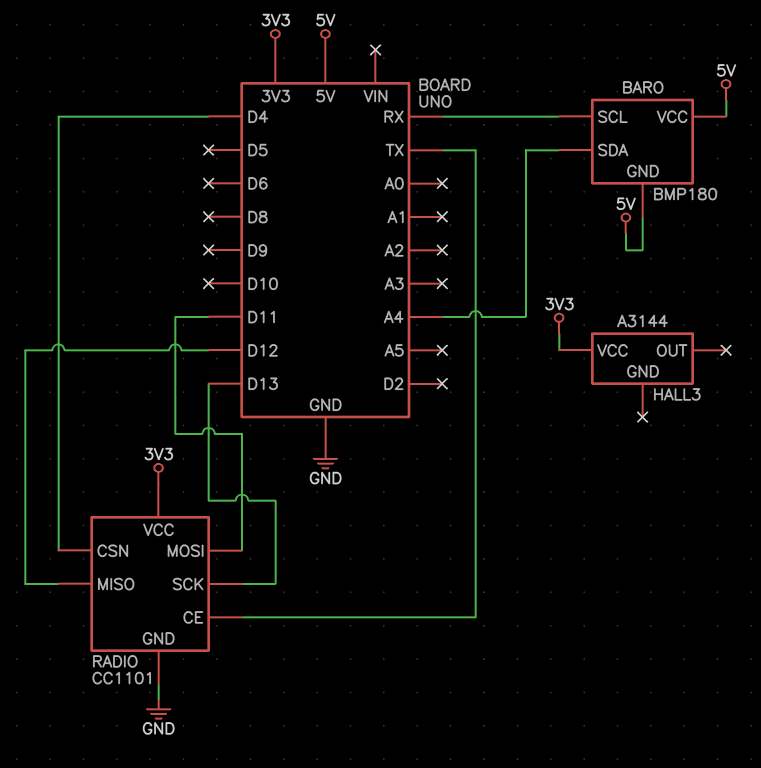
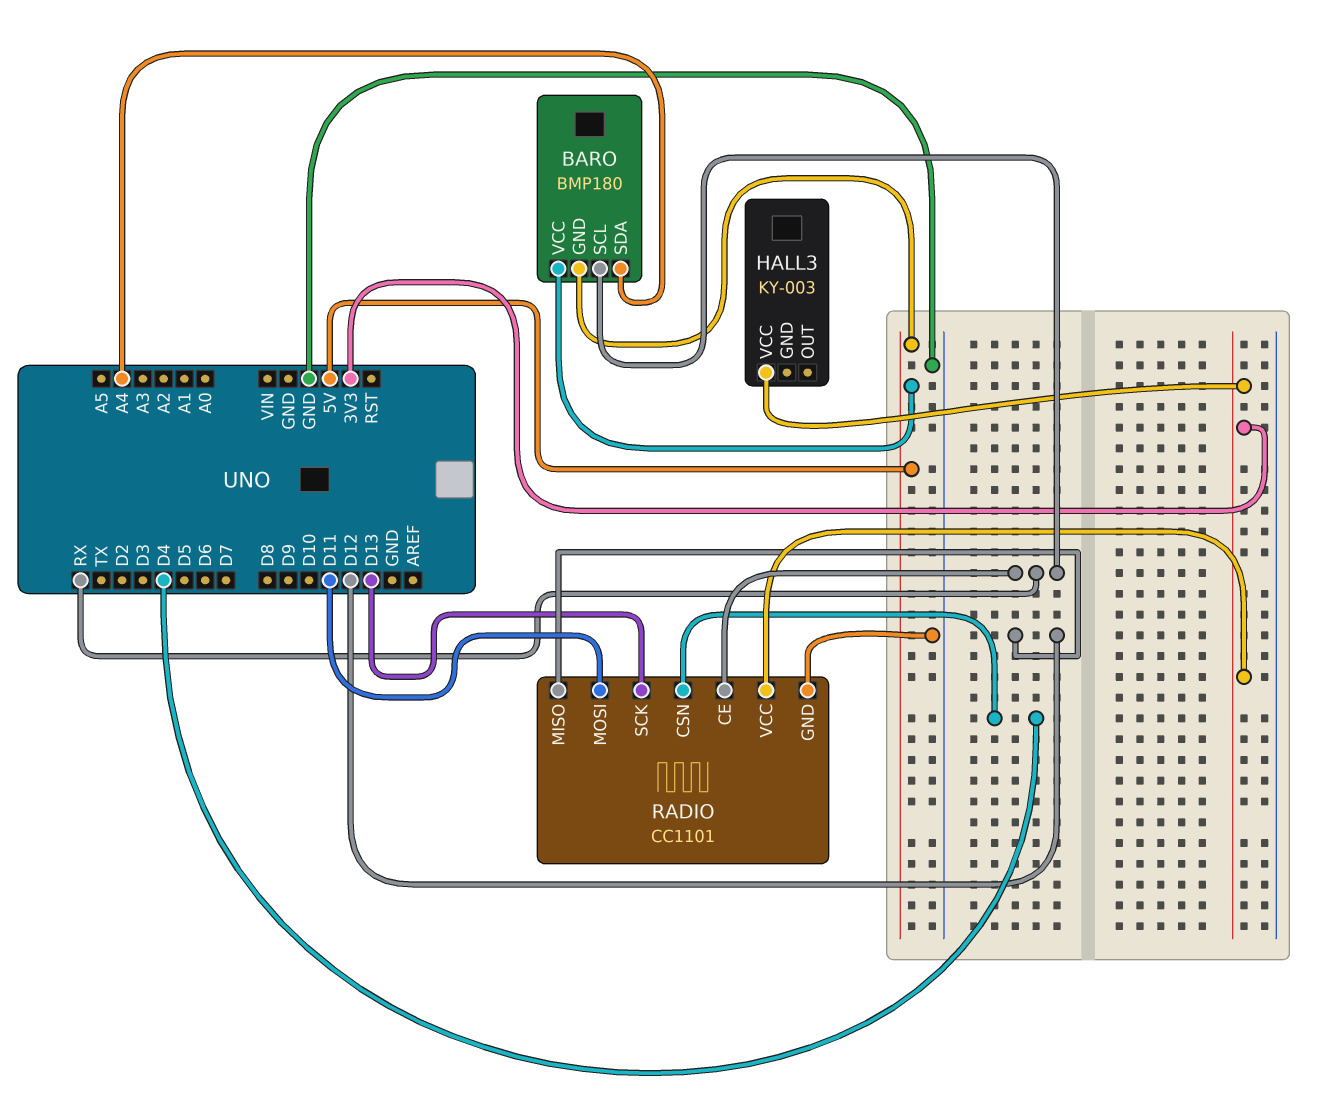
HALL3: A3144 -> KY-003
RADIO pin CE: TX -> RX

